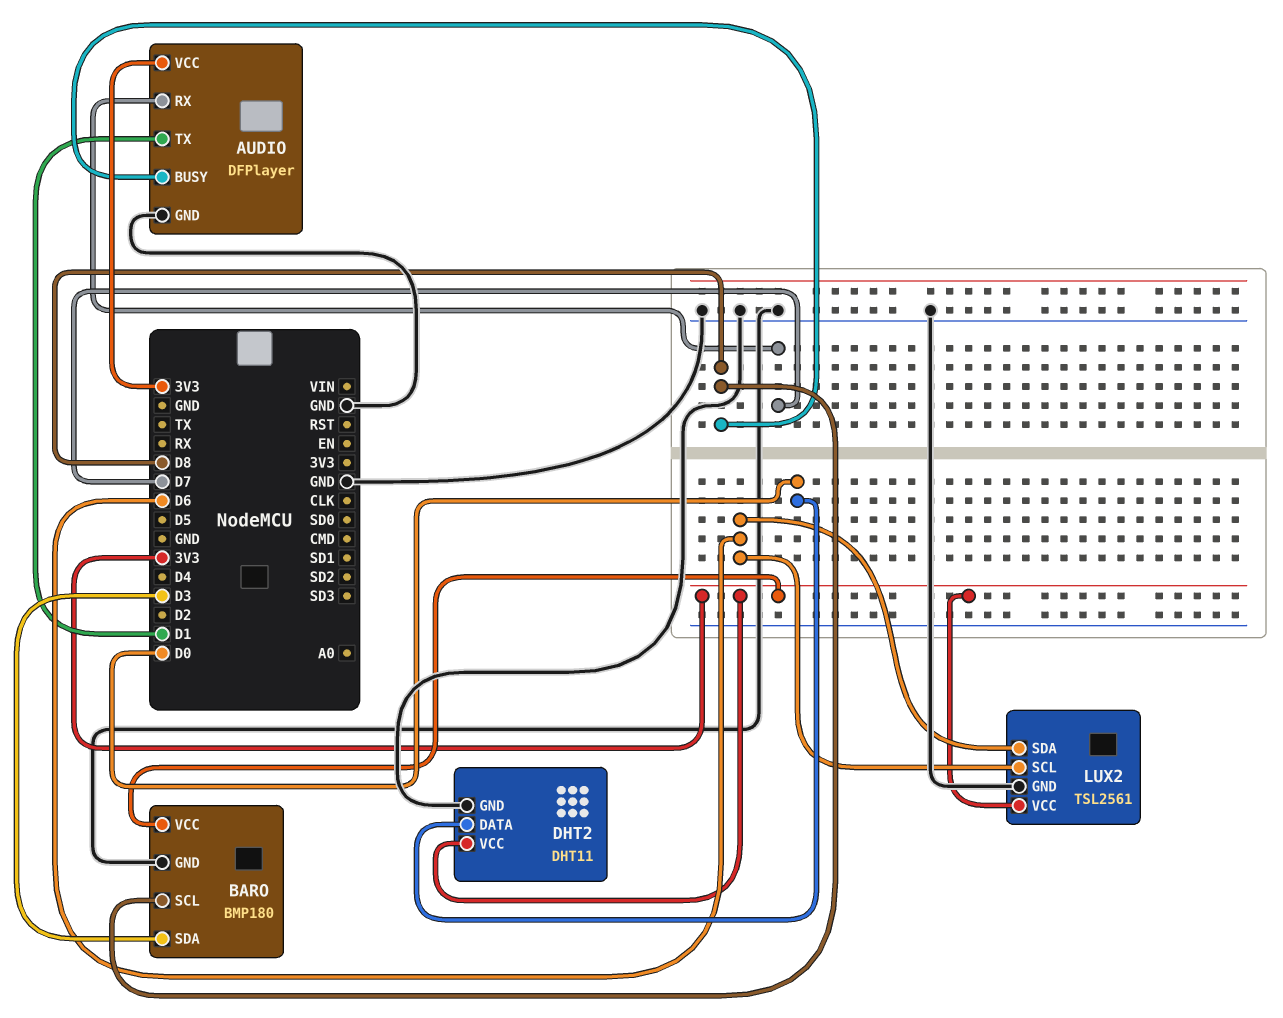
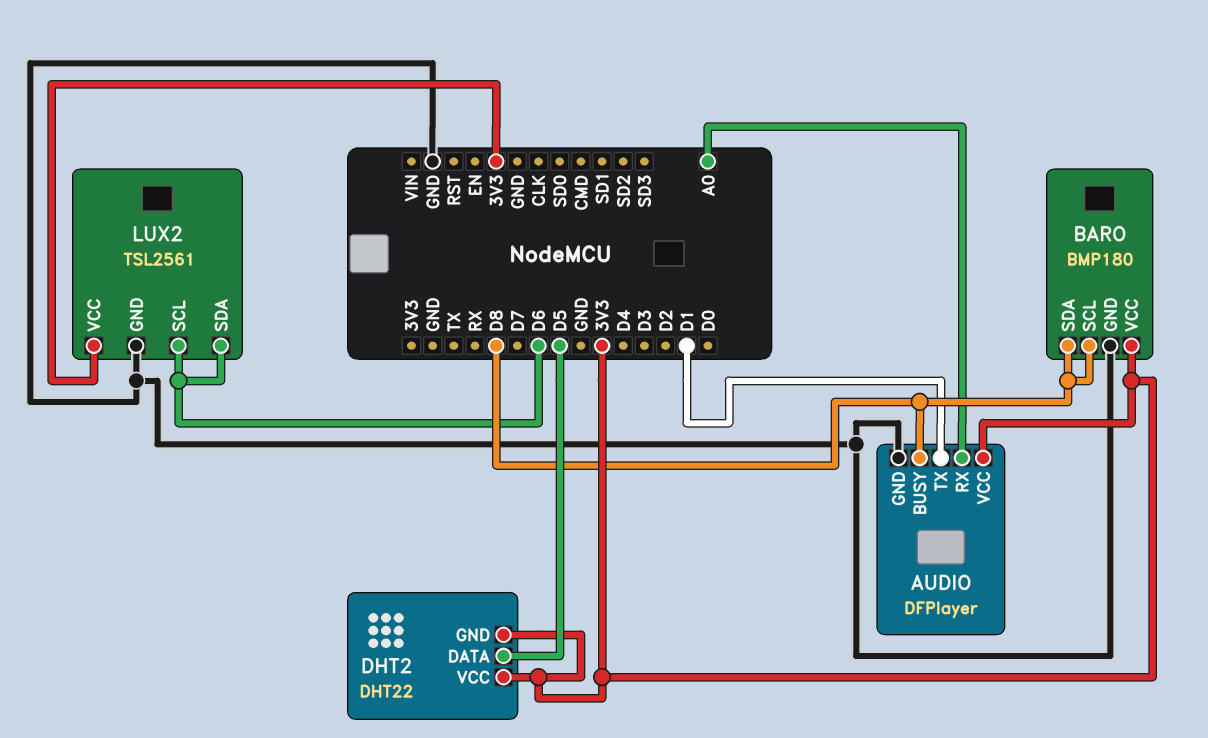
AUDIO pin RX: D7 -> A0
BARO pin SDA: D3 -> D8
DHT2: DHT11 -> DHT22
DHT2 pin DATA: D0 -> D5
DHT2 pin GND: GND -> 3V3

